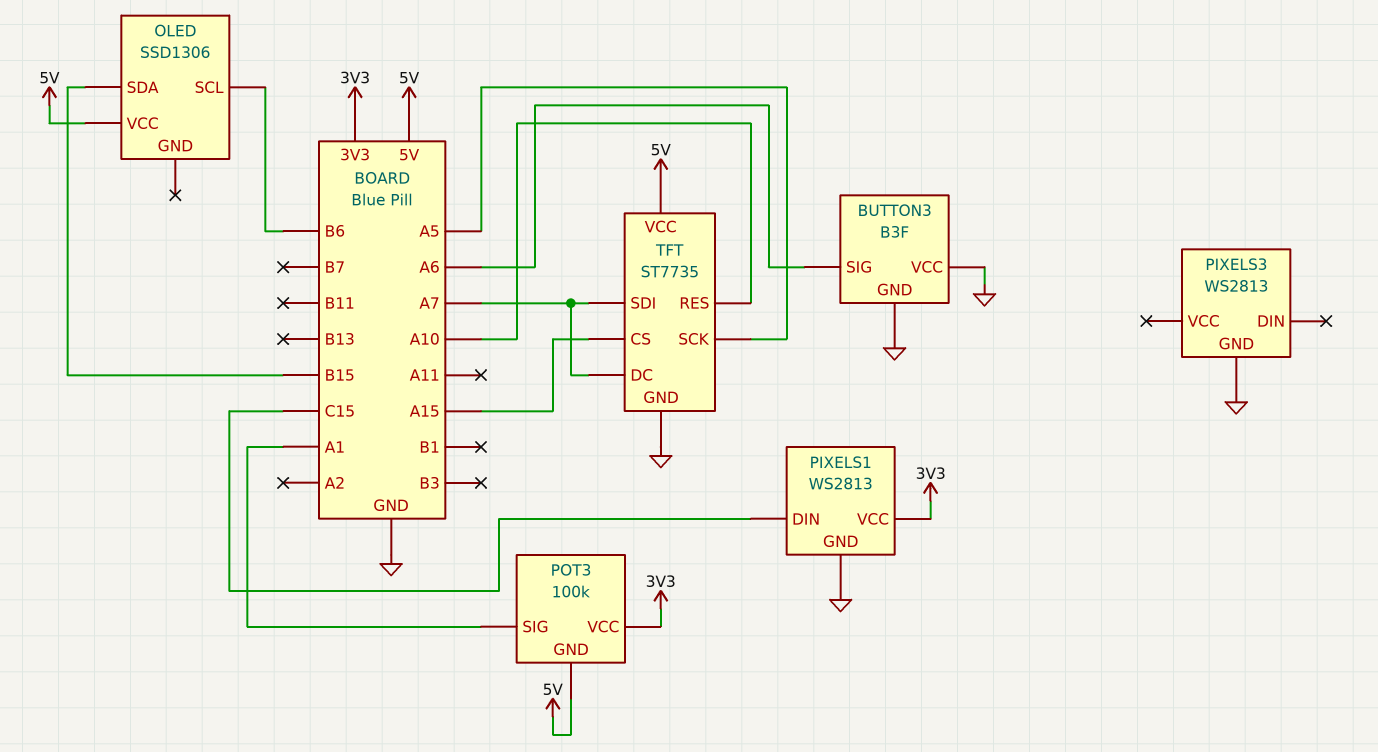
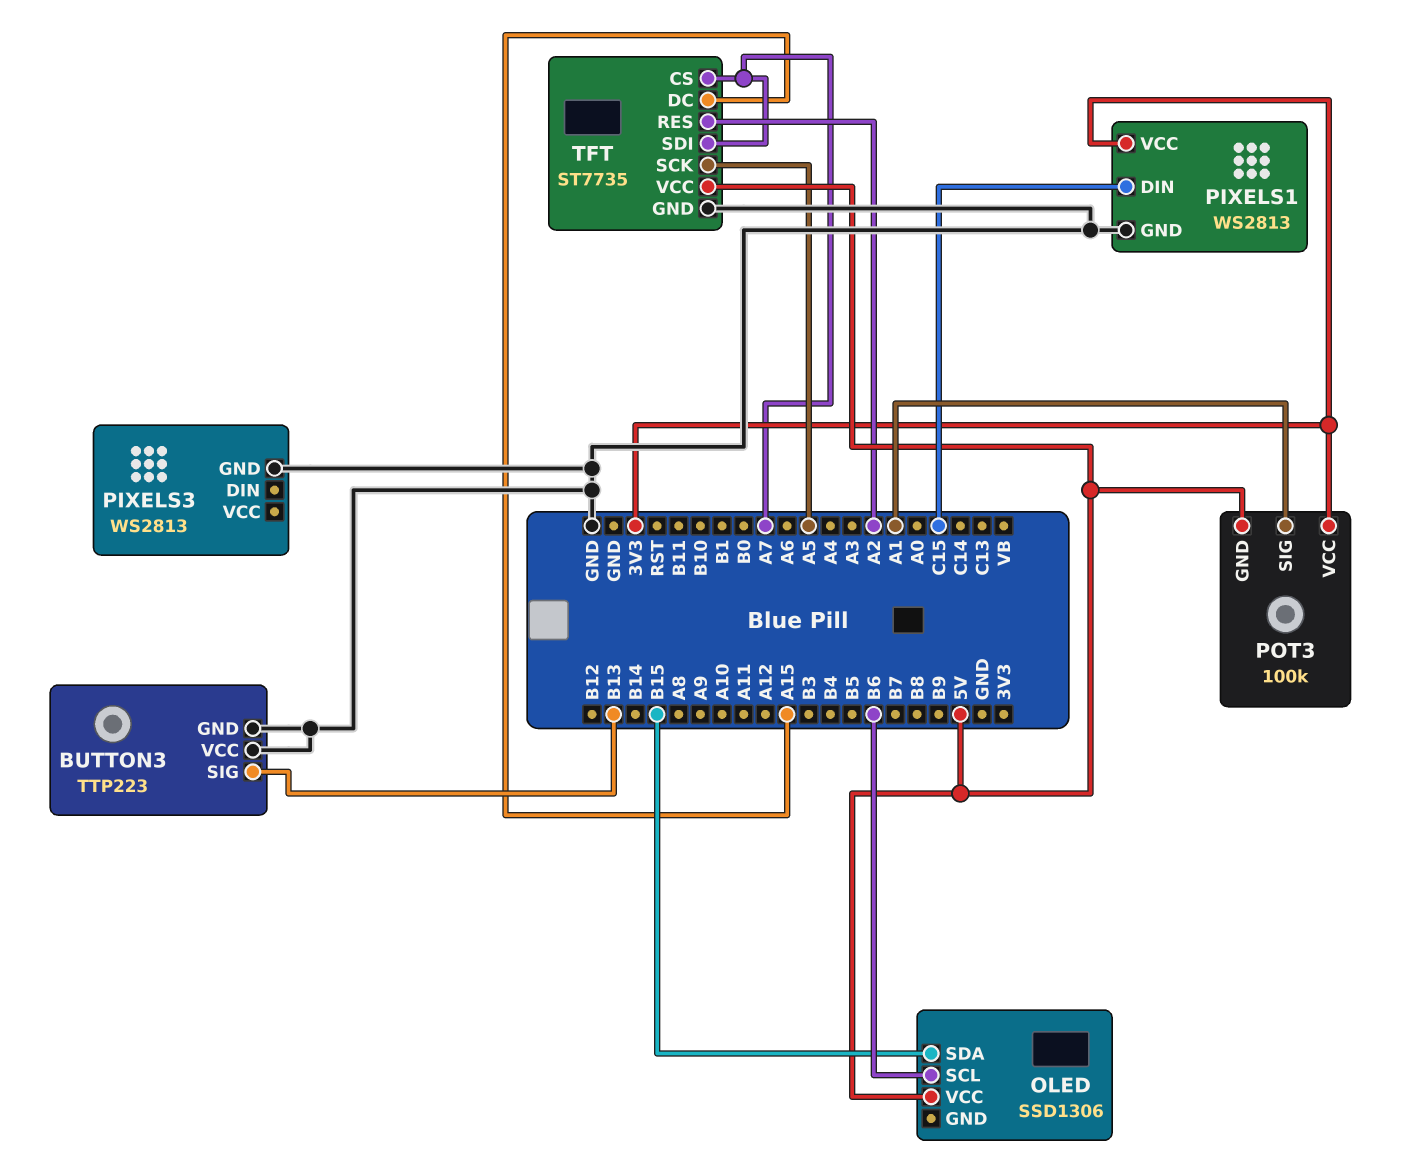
BUTTON3: B3F -> TTP223
BUTTON3 pin SIG: A6 -> B13
TFT pin CS: A15 -> A7
TFT pin DC: A7 -> A15
TFT pin RES: A10 -> A2

